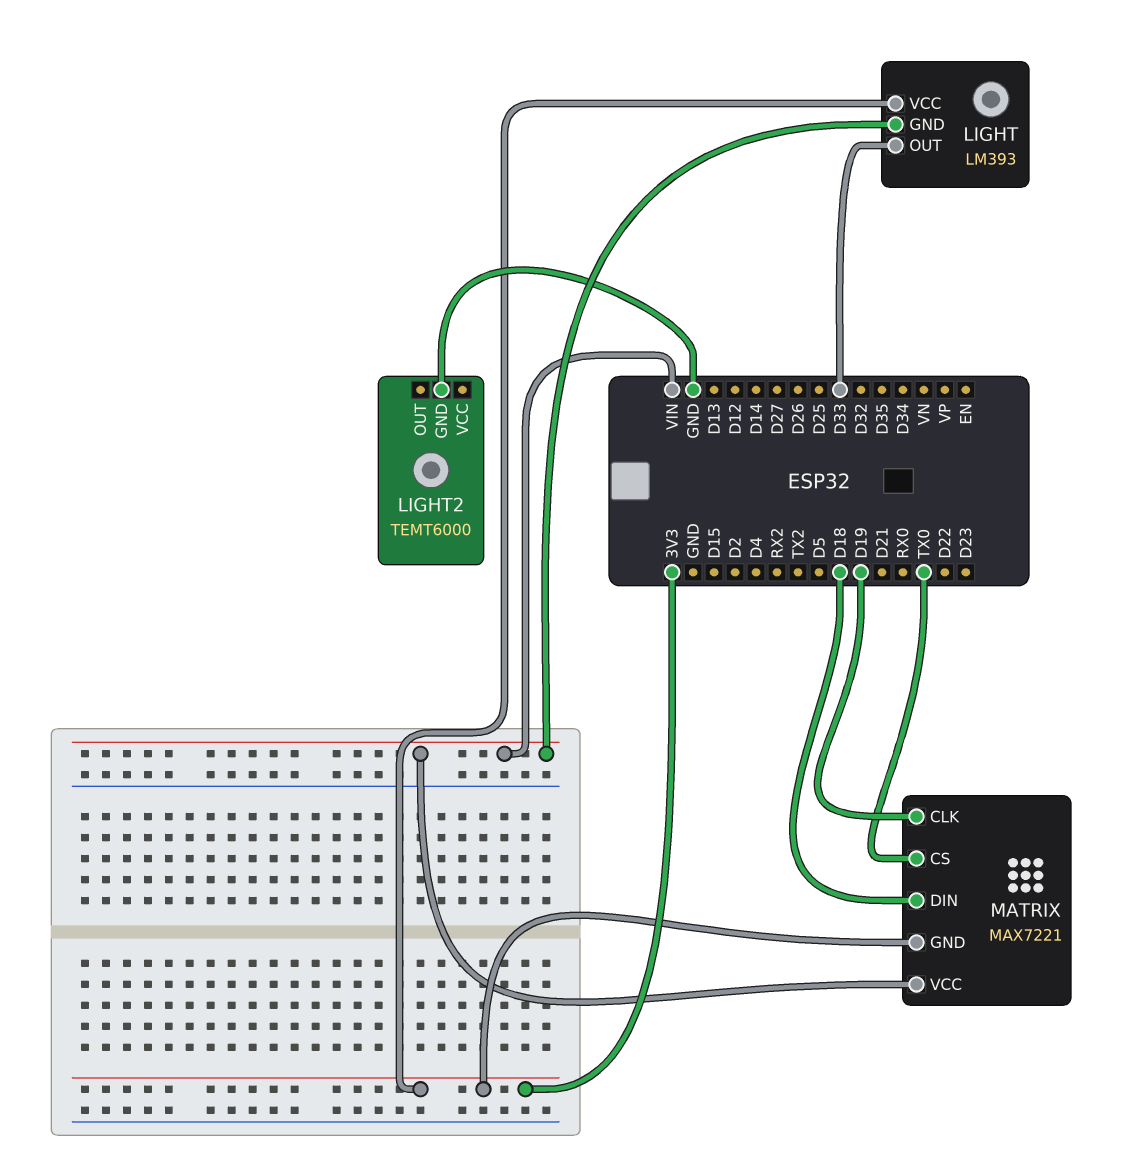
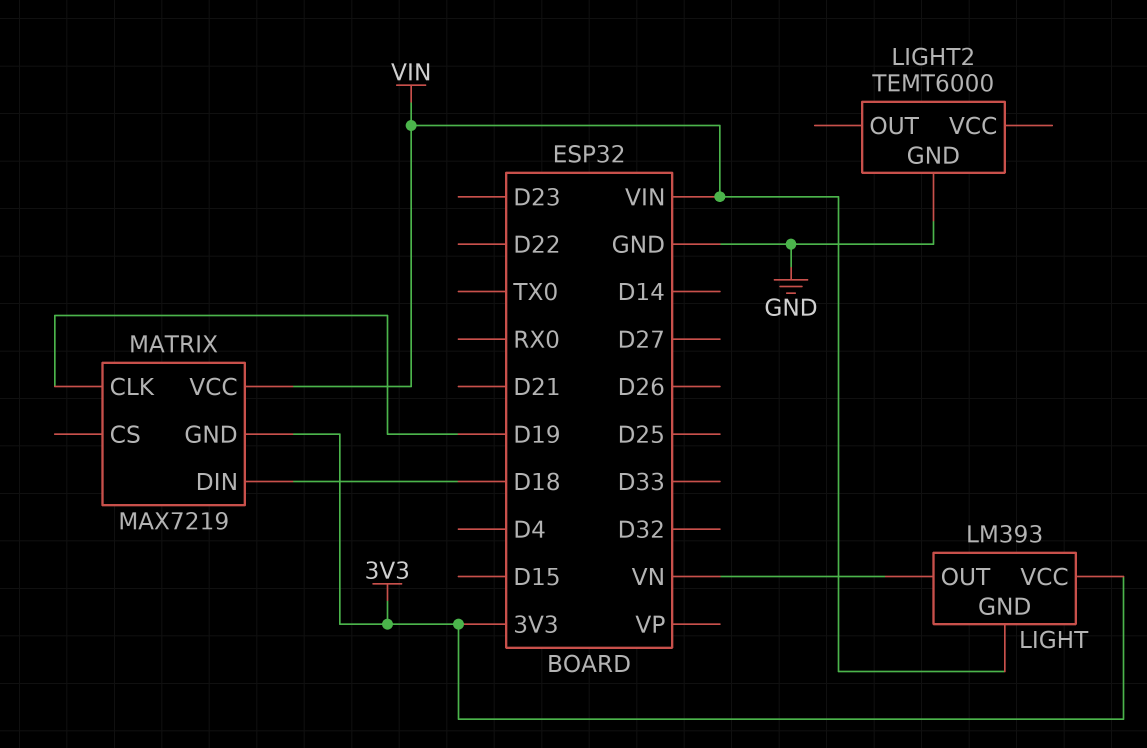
LIGHT pin OUT: D33 -> VN
MATRIX: MAX7221 -> MAX7219
MATRIX pin CS: TX0 -> none

